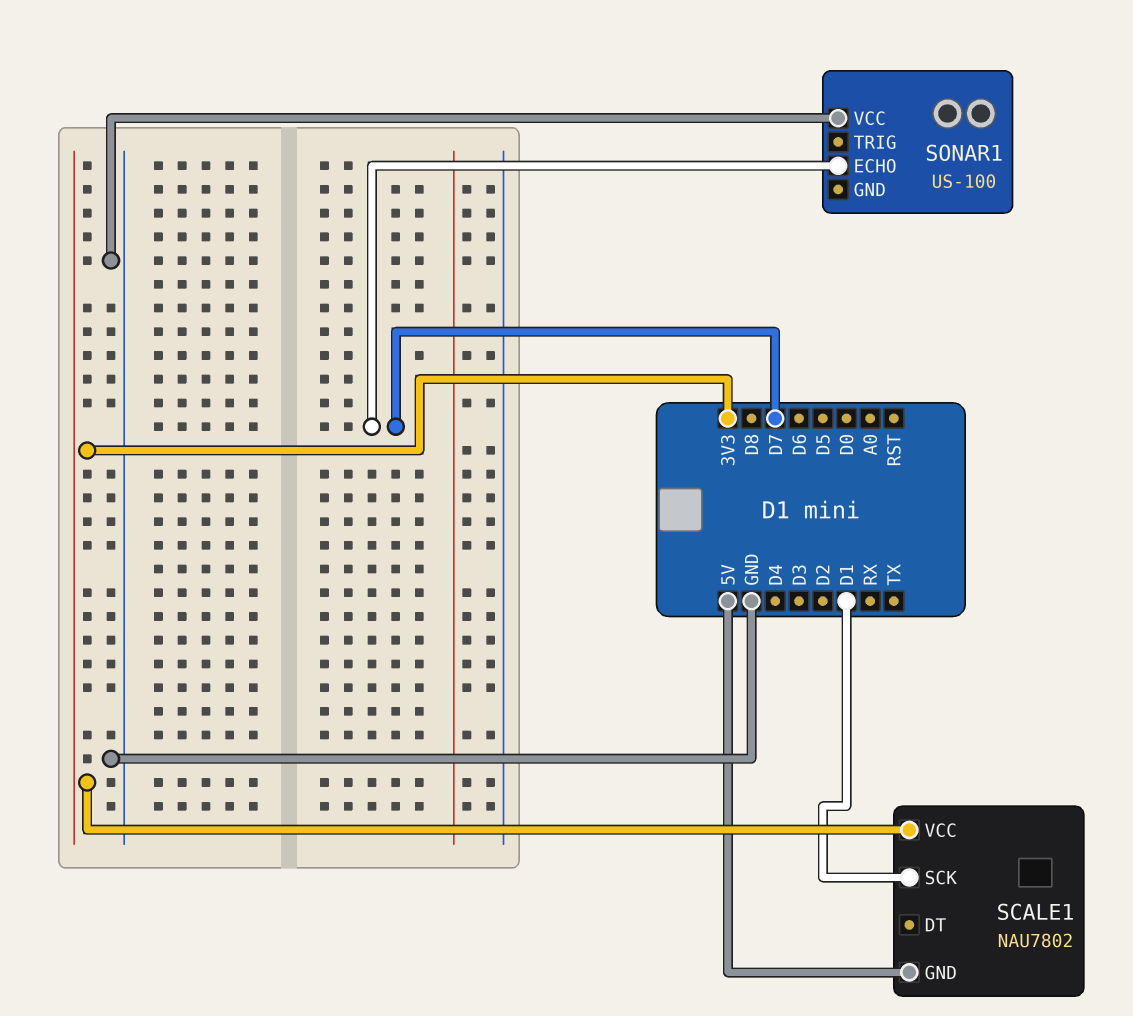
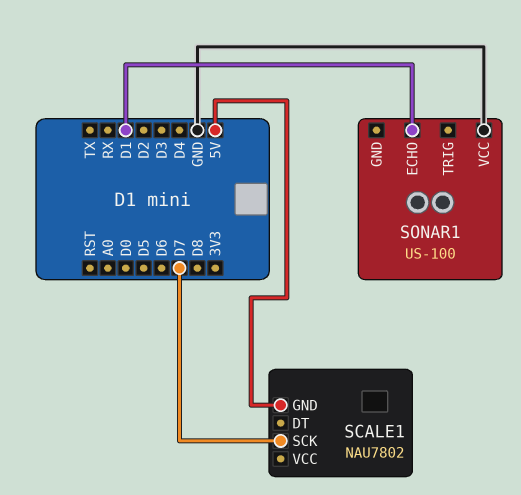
SCALE1 pin SCK: D1 -> D7
SCALE1 pin VCC: 3V3 -> none
SONAR1 pin ECHO: D7 -> D1

